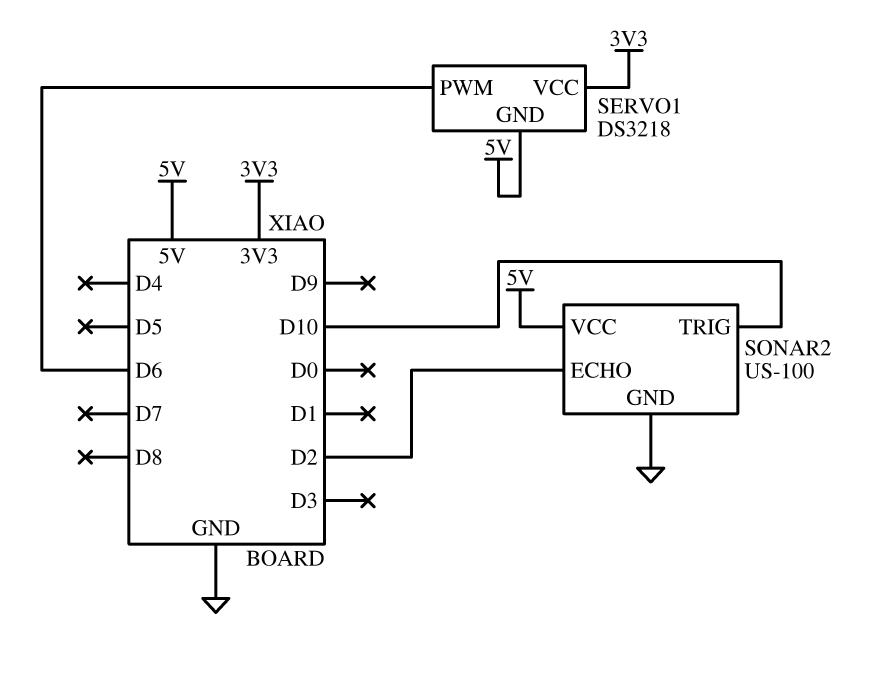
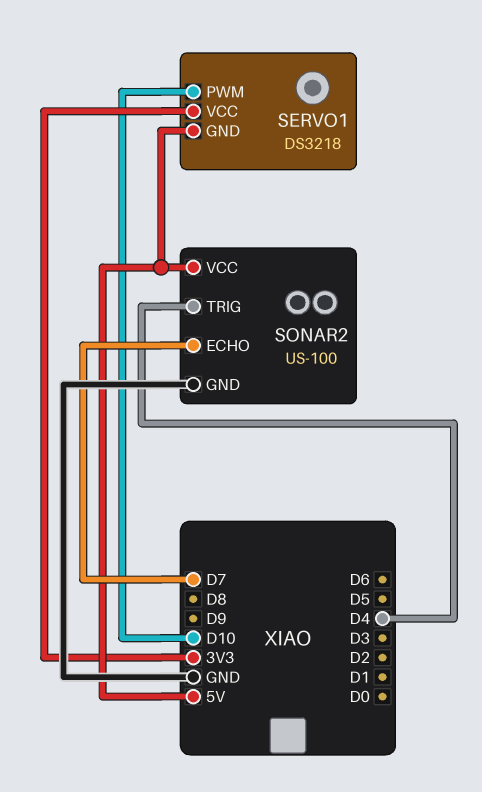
SERVO1 pin PWM: D6 -> D10
SONAR2 pin ECHO: D2 -> D7
SONAR2 pin TRIG: D10 -> D4

